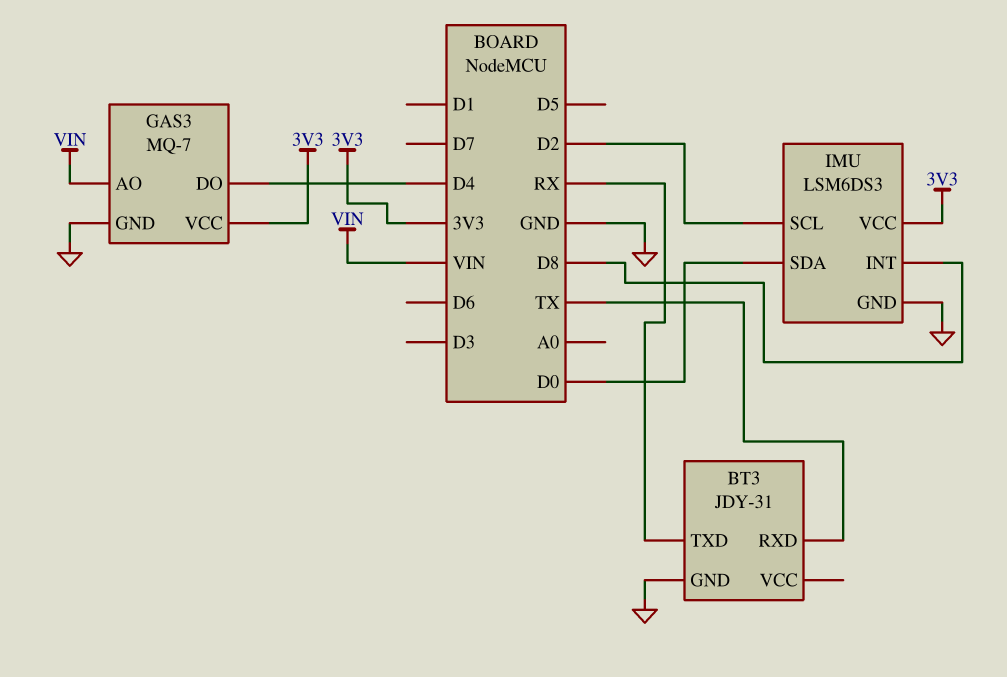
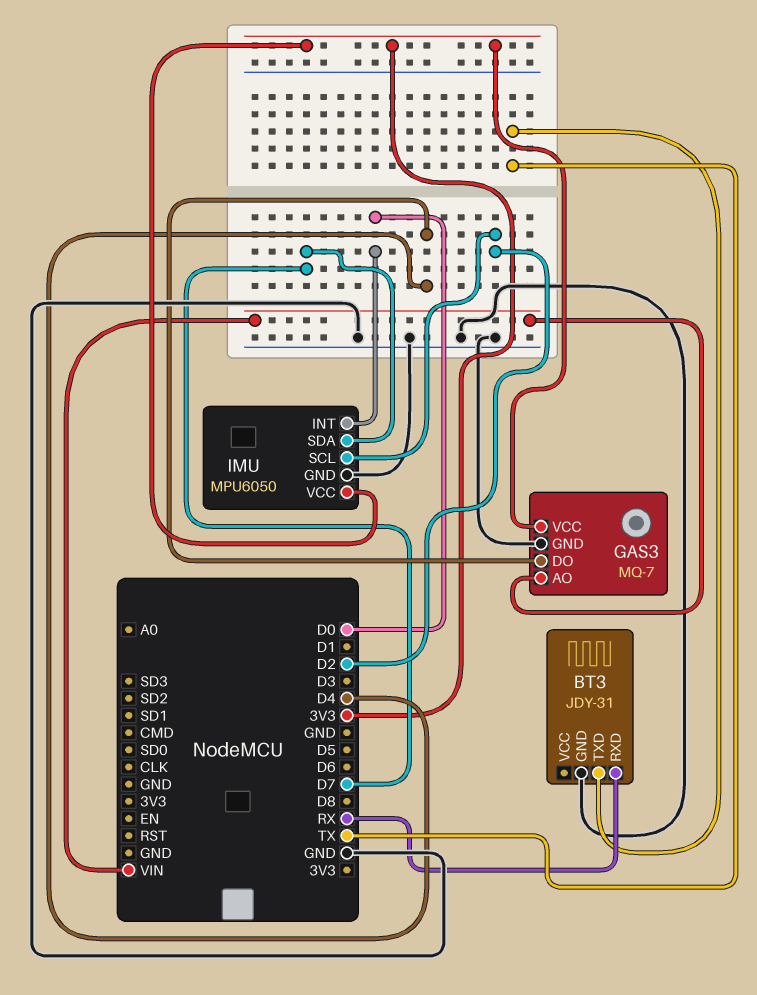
BT3 pin RXD: TX -> RX
BT3 pin TXD: RX -> TX
IMU: LSM6DS3 -> MPU6050
IMU pin INT: D8 -> D0
IMU pin SDA: D0 -> D7

